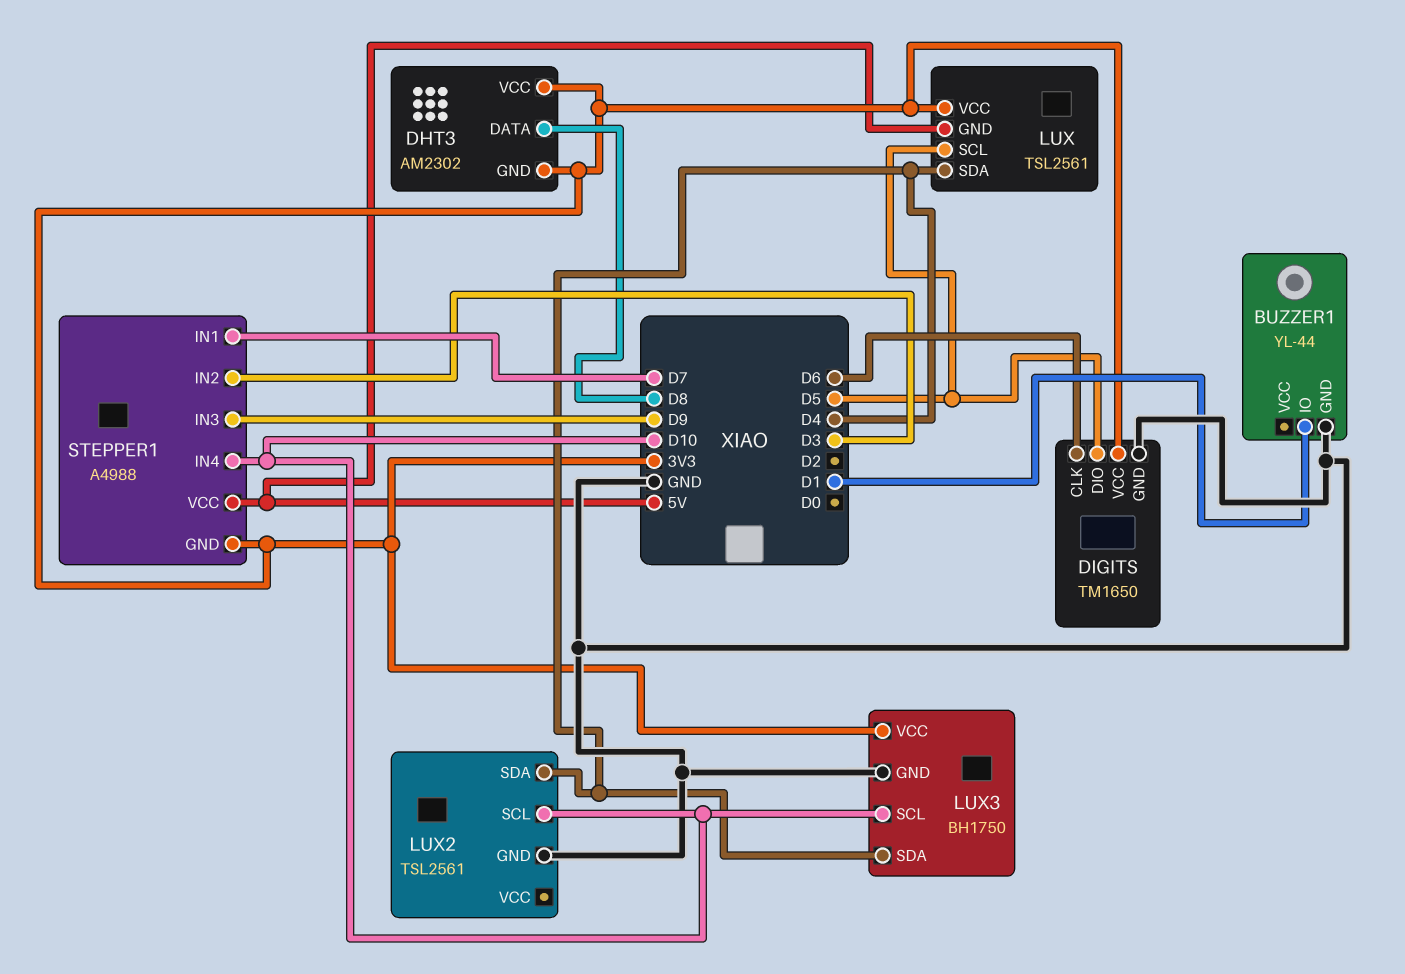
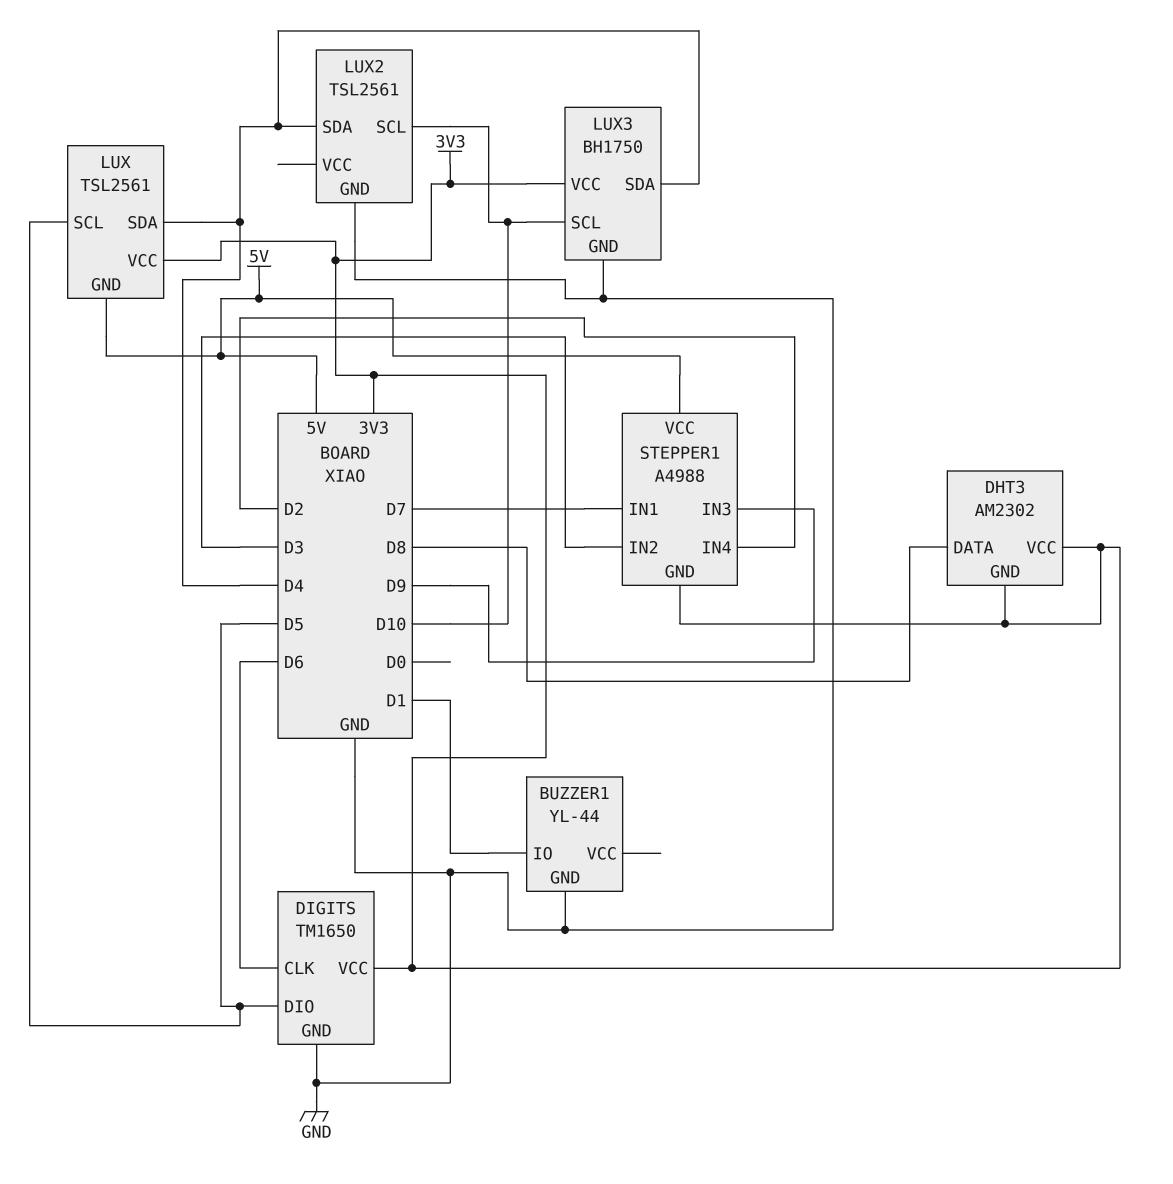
STEPPER1 pin IN4: D10 -> D2

